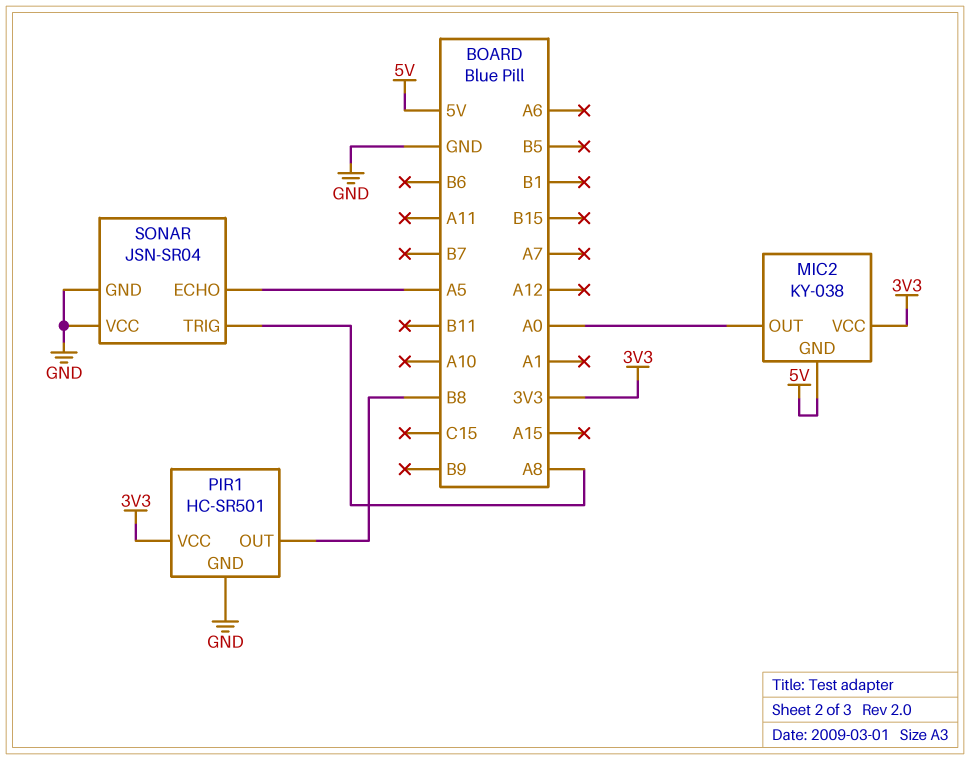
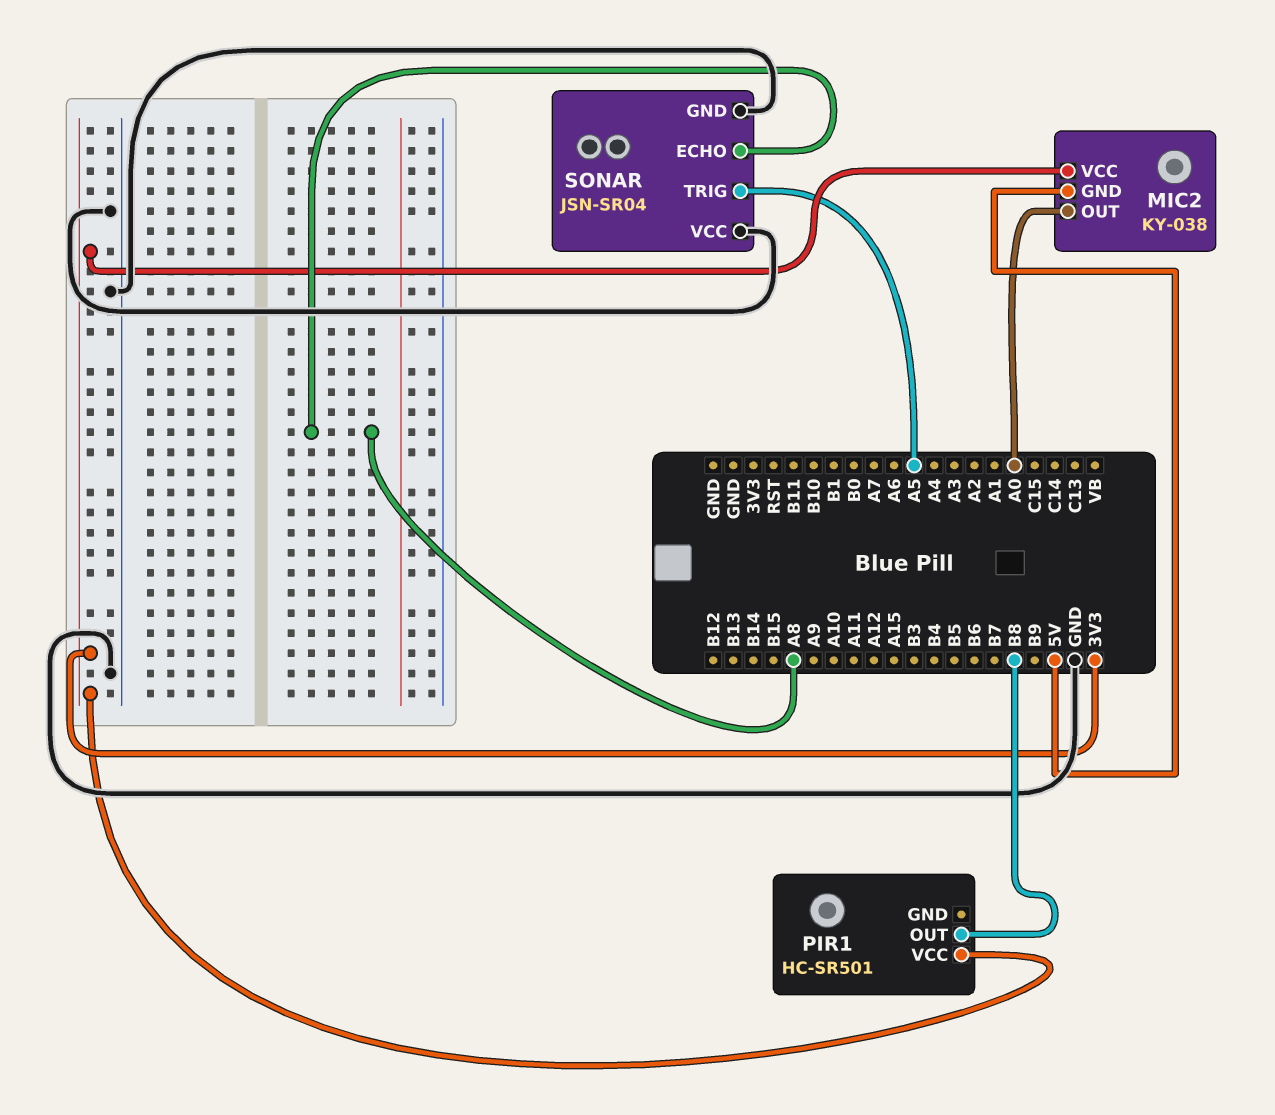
PIR1 pin GND: GND -> none
SONAR pin ECHO: A5 -> A8
SONAR pin TRIG: A8 -> A5

